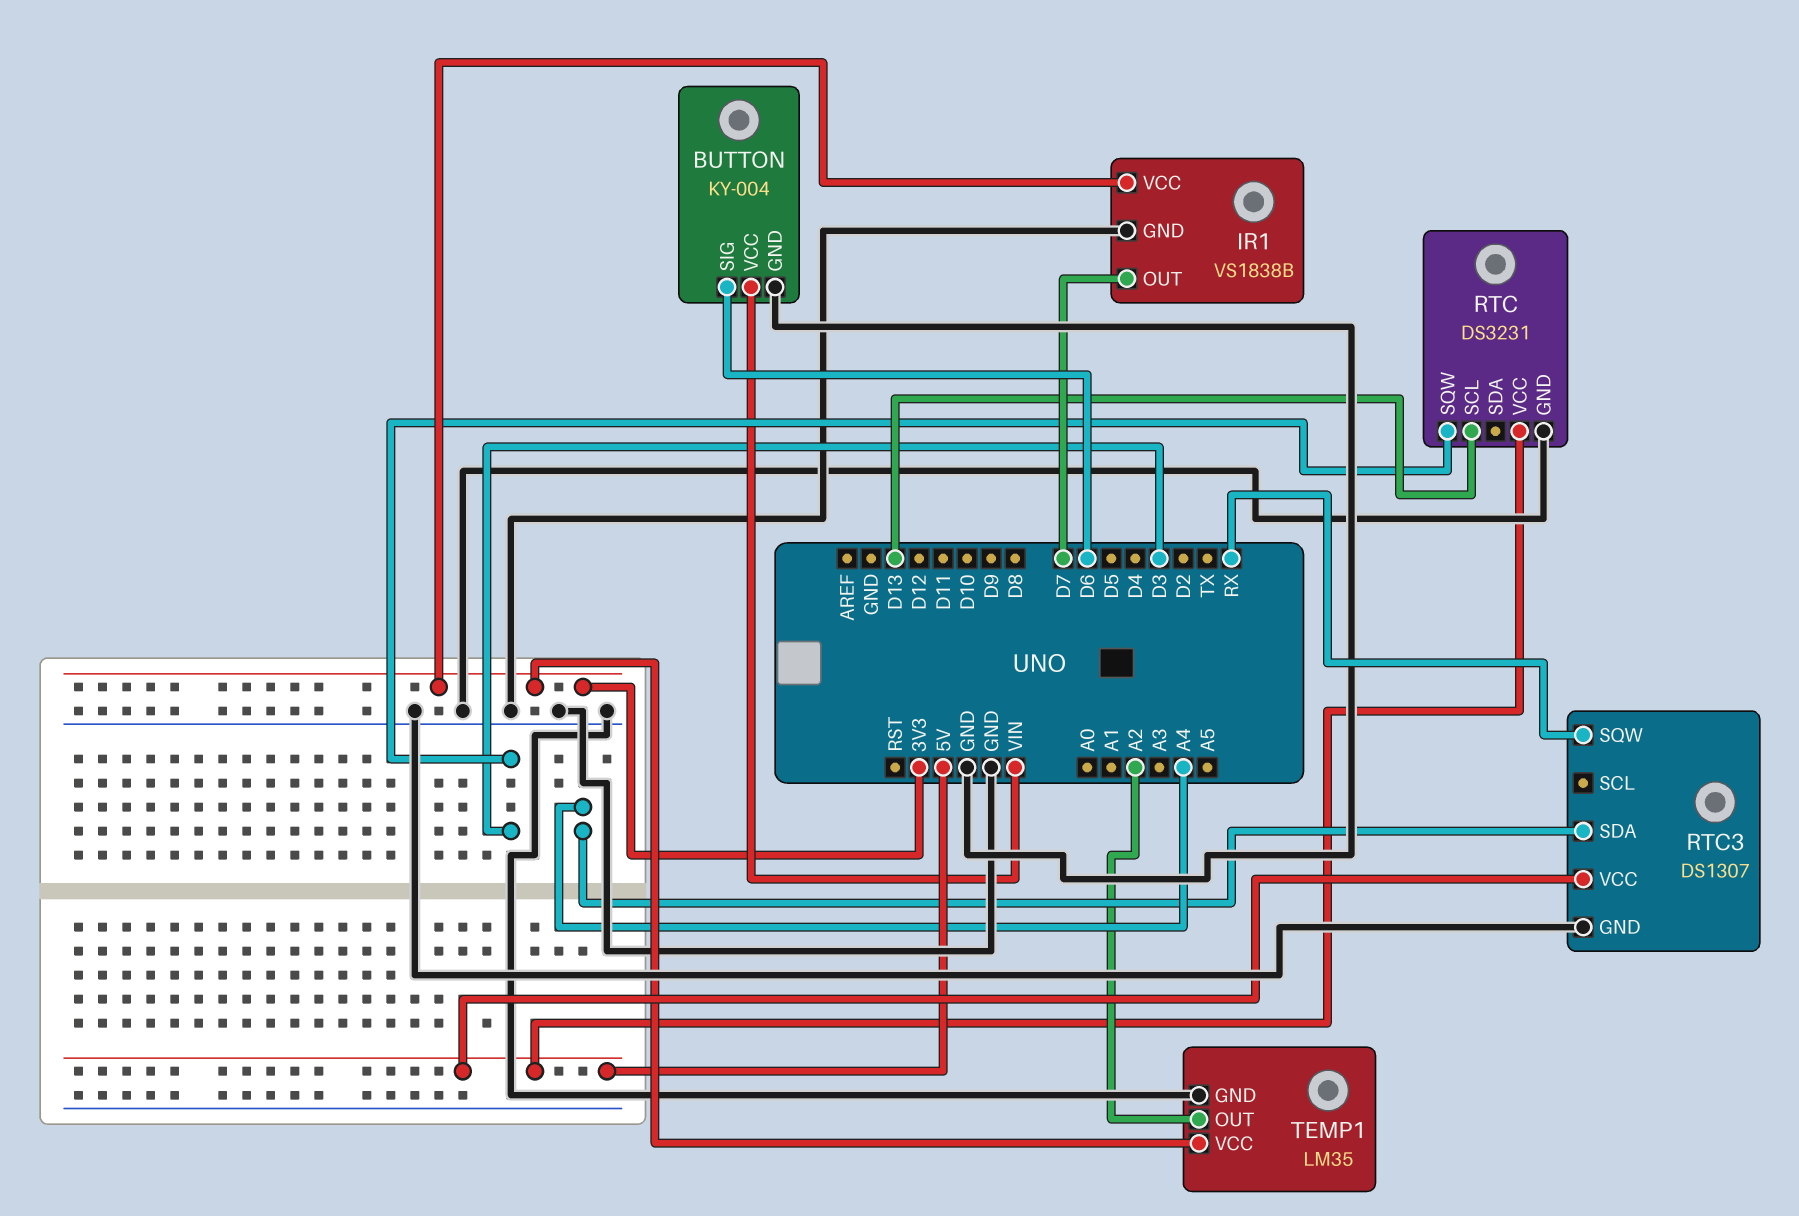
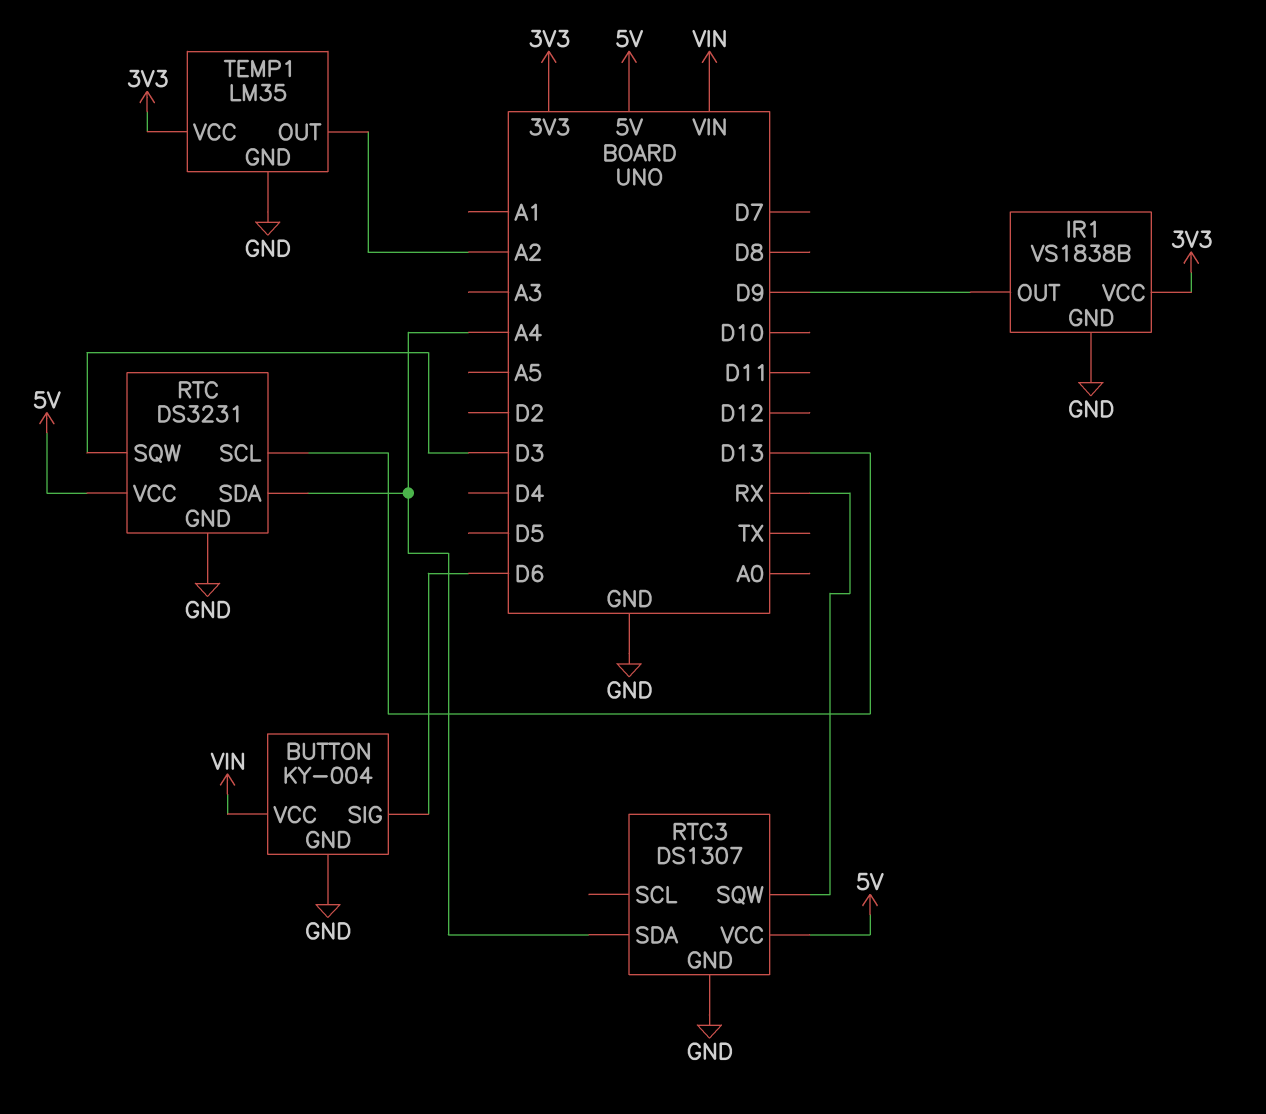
IR1 pin OUT: D7 -> D9
RTC pin SDA: none -> A4

